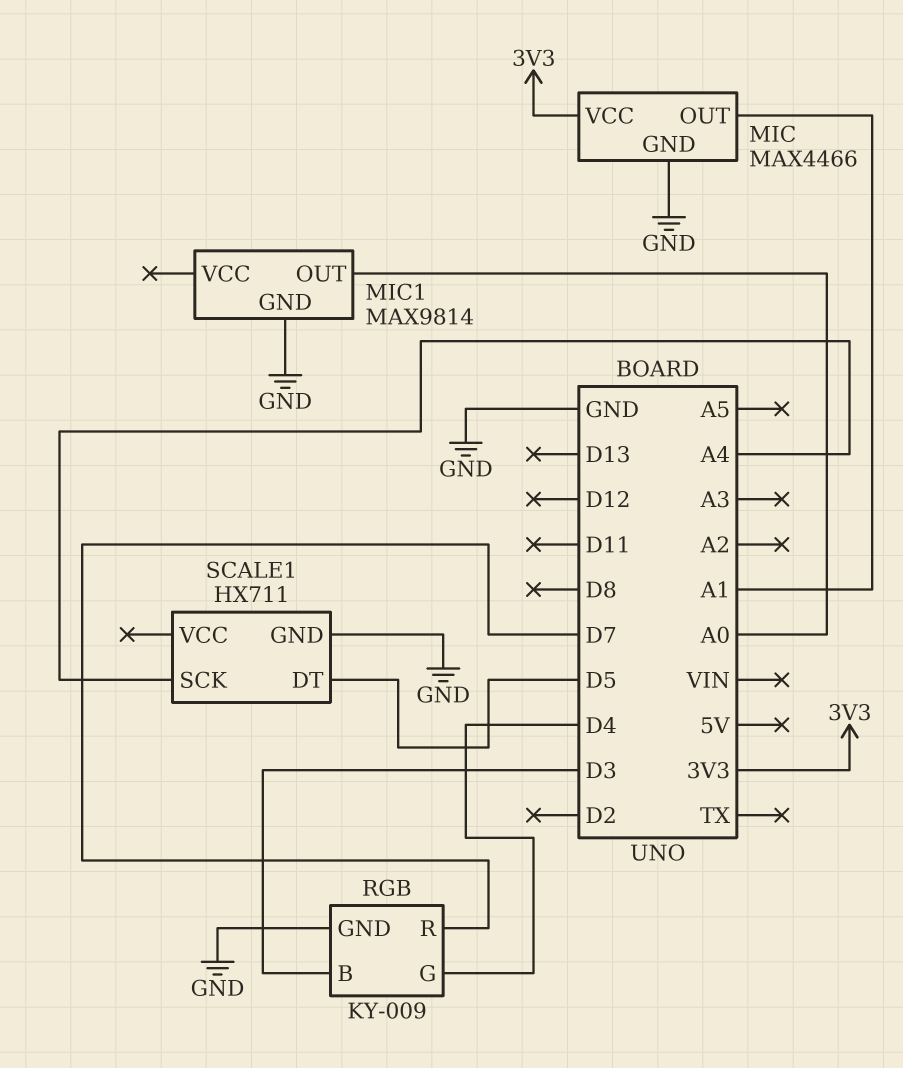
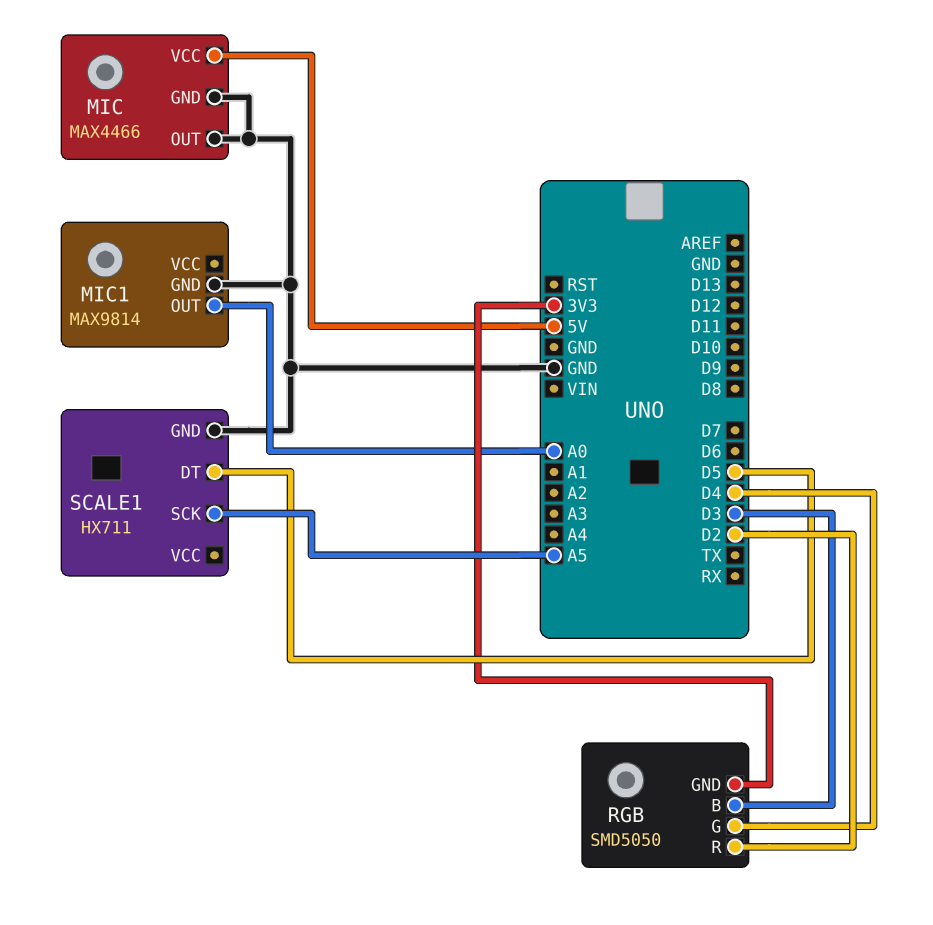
MIC pin OUT: A1 -> GND
MIC pin VCC: 3V3 -> 5V
RGB: KY-009 -> SMD5050
RGB pin GND: GND -> 3V3
RGB pin R: D7 -> D2
SCALE1 pin SCK: A4 -> A5

